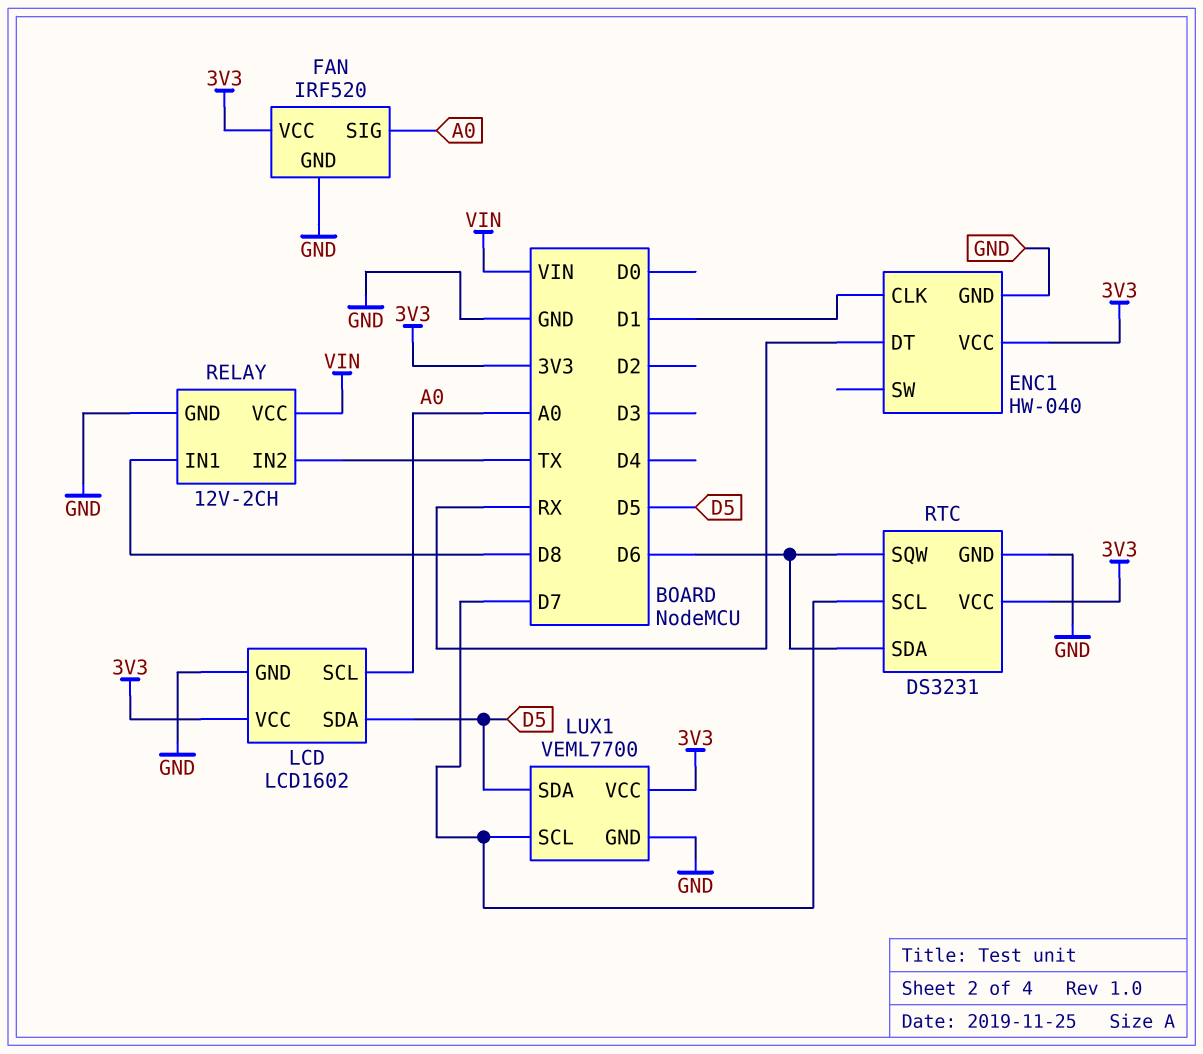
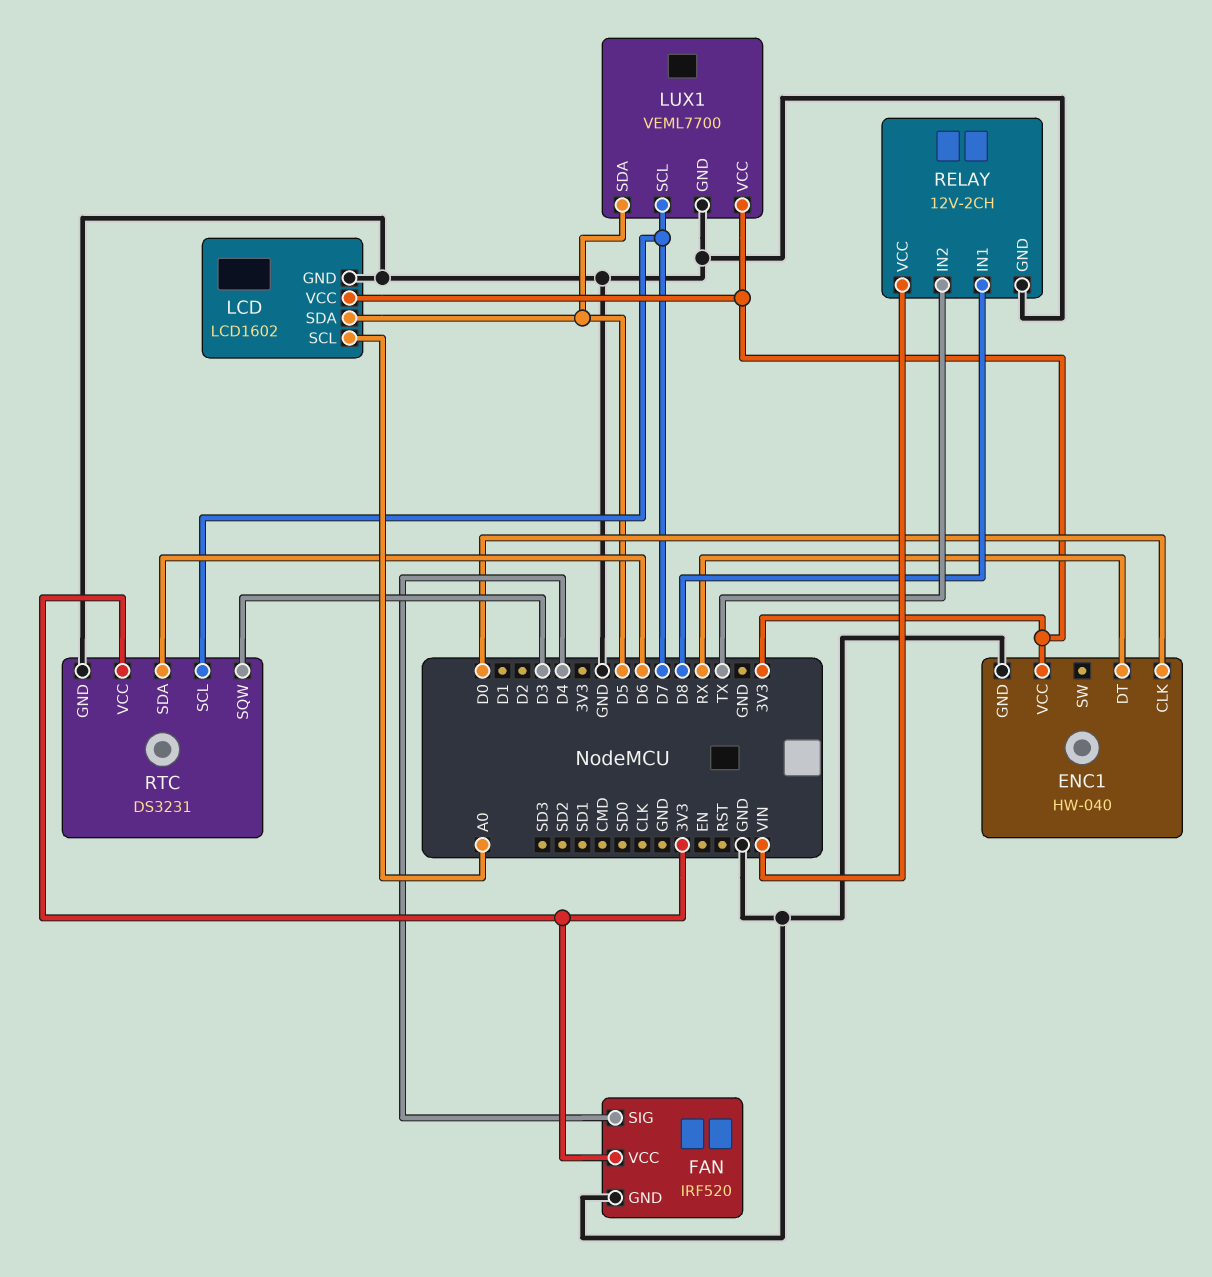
ENC1 pin CLK: D1 -> D0
FAN pin SIG: A0 -> D4
RTC pin SQW: D6 -> D3

